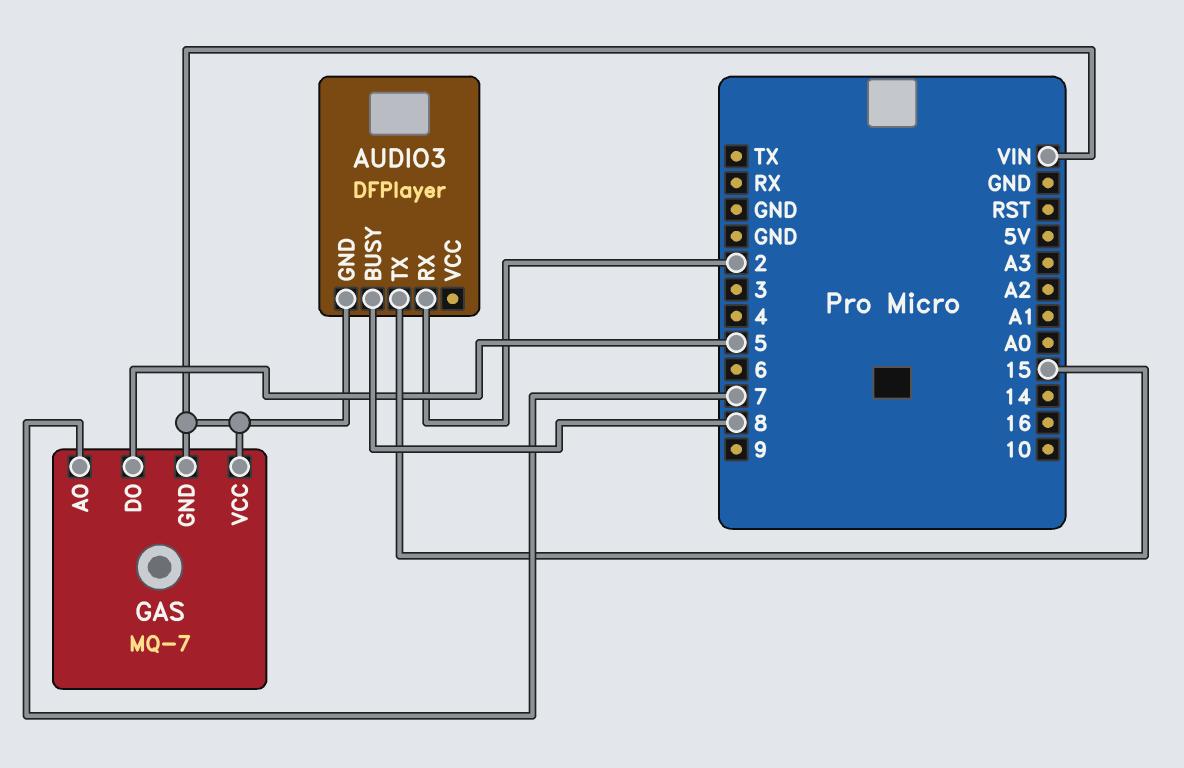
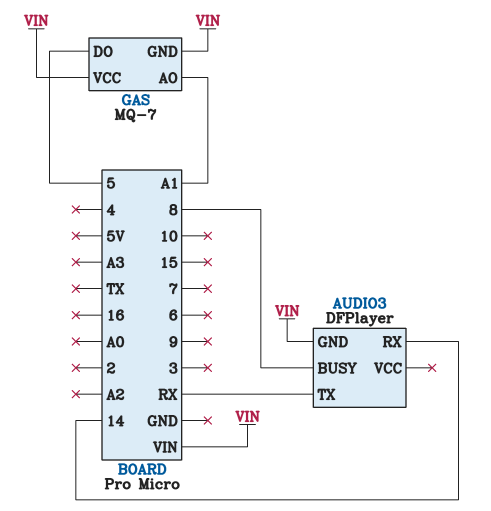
AUDIO3 pin RX: 2 -> 14
AUDIO3 pin TX: 15 -> RX
GAS pin AO: 7 -> A1

